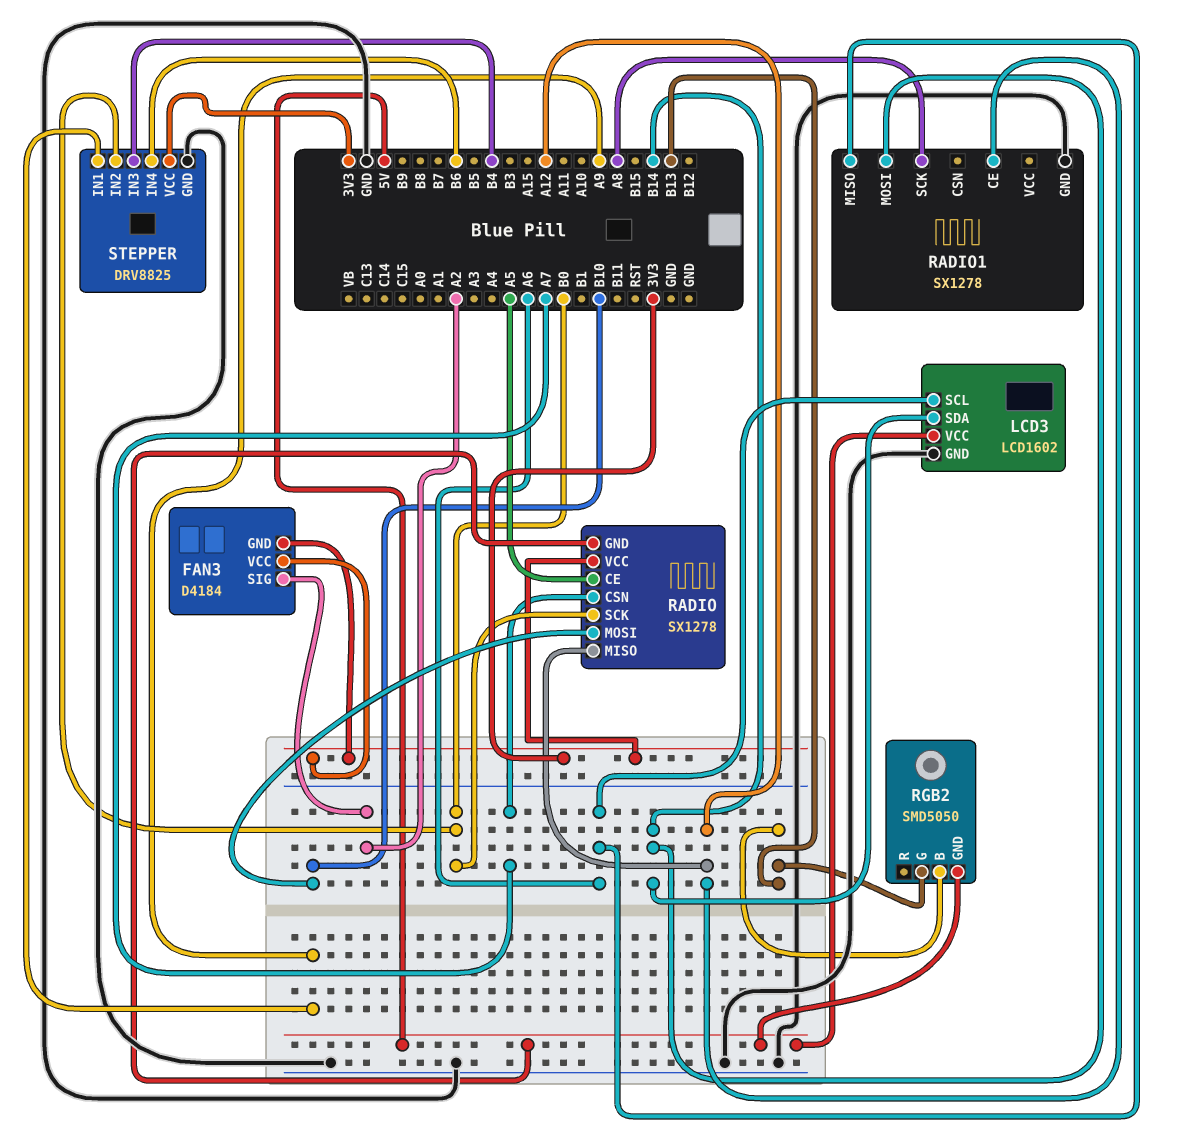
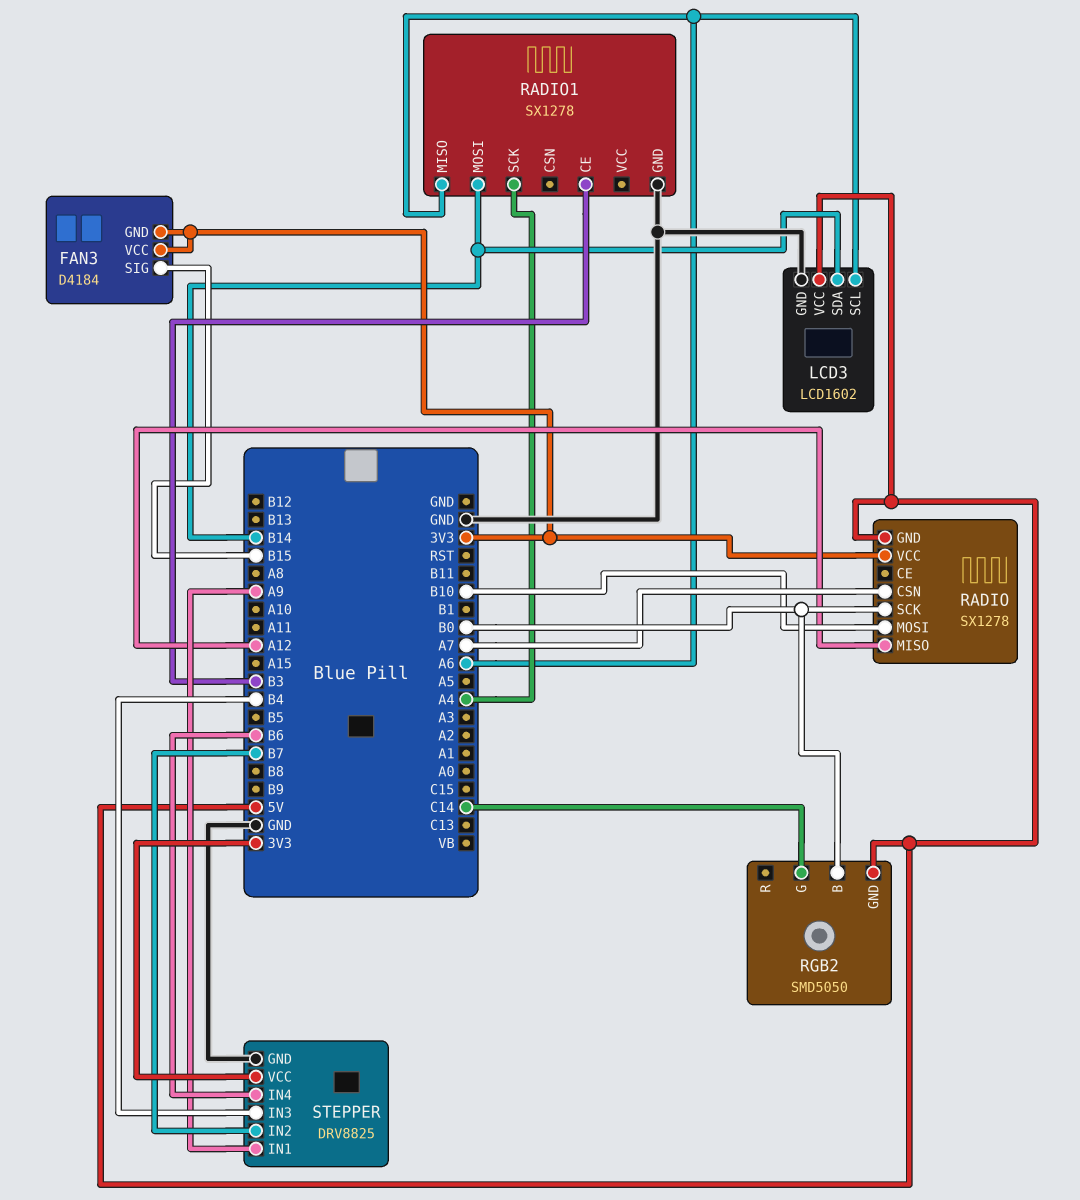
FAN3 pin SIG: A2 -> B15
RADIO pin CE: A5 -> none
RADIO1 pin CE: A12 -> B3
RADIO1 pin SCK: A8 -> A4
RGB2 pin B: B13 -> B0
RGB2 pin G: B13 -> C14
STEPPER pin IN2: B0 -> B7

